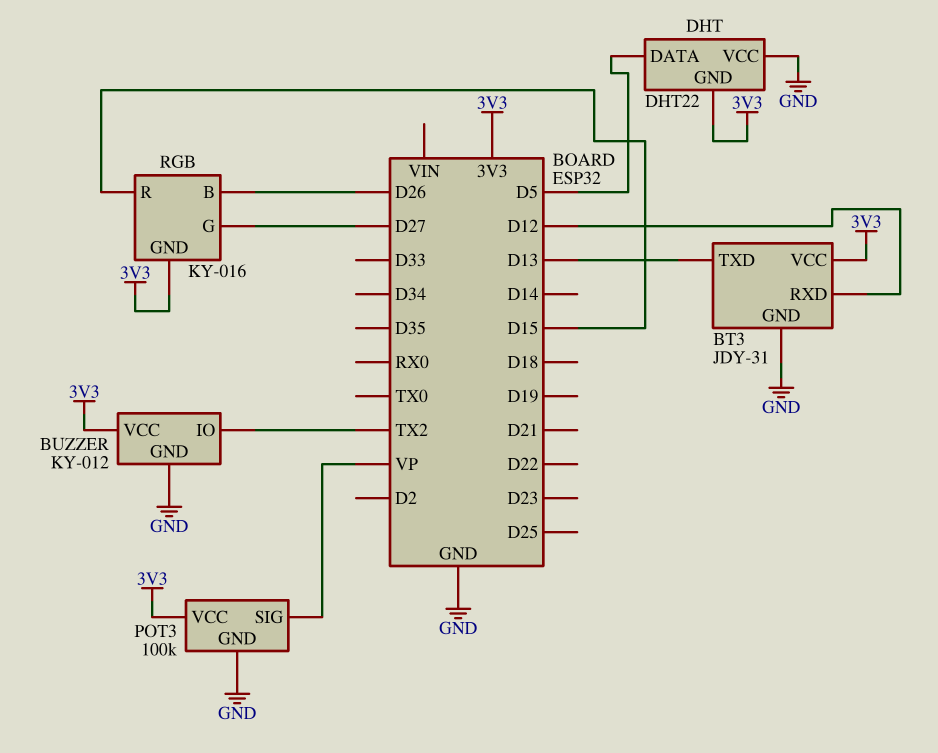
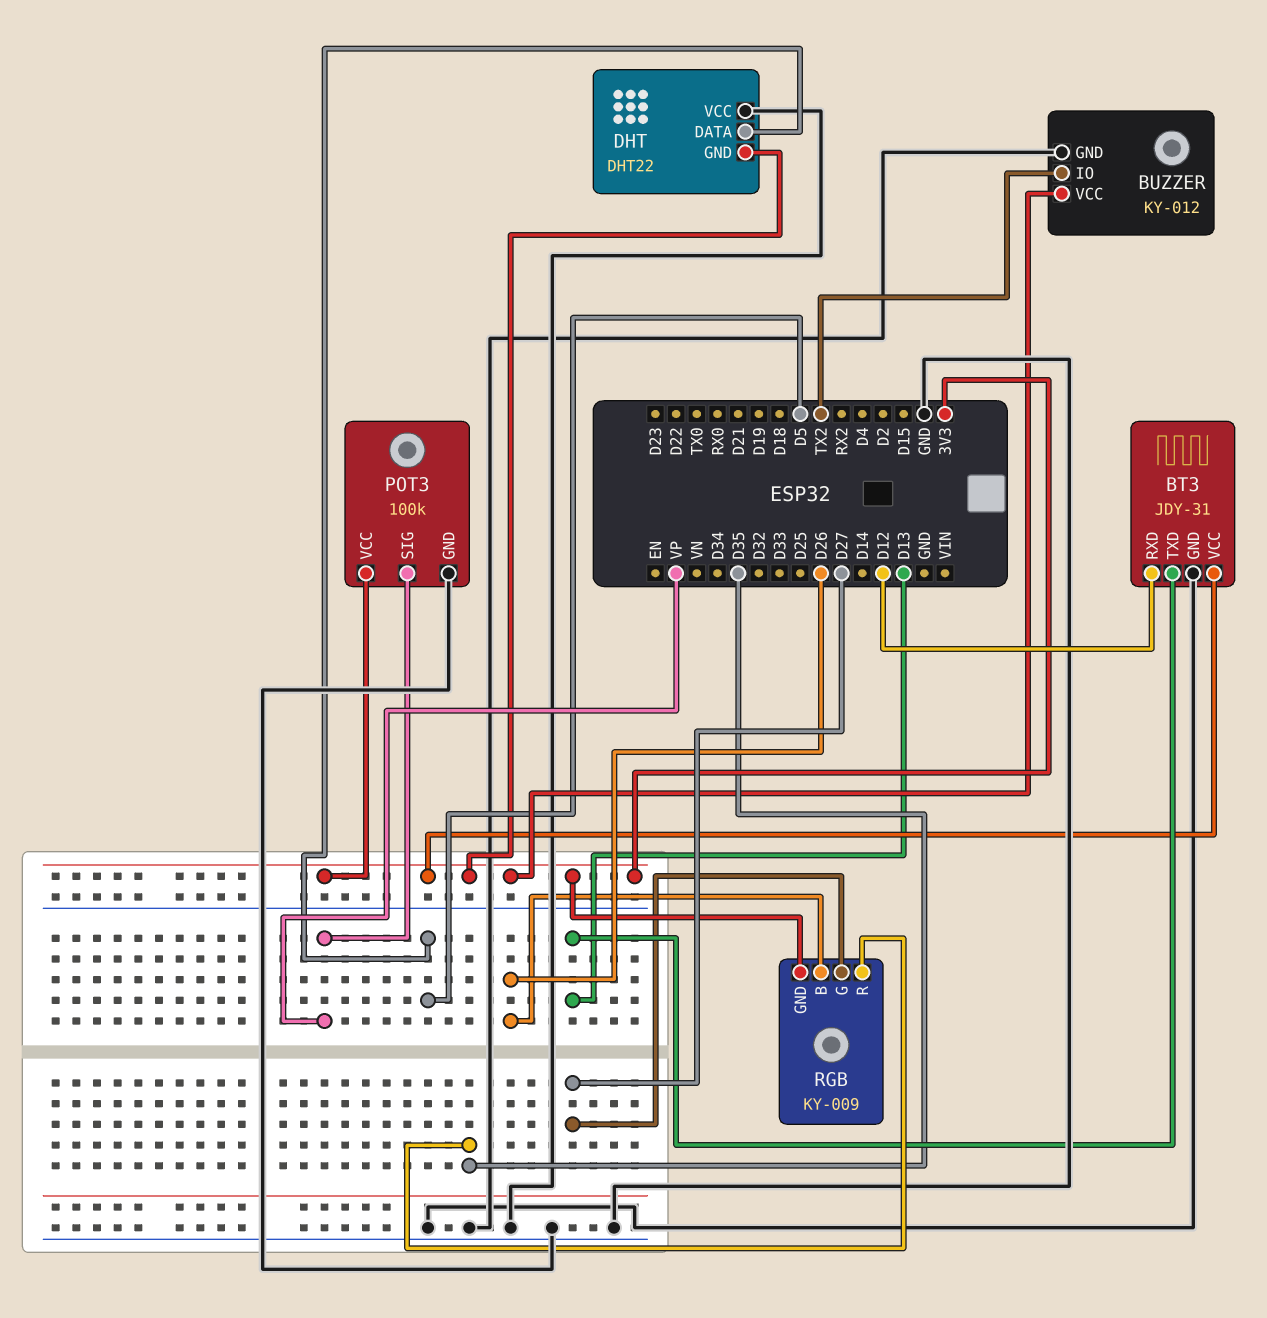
RGB: KY-016 -> KY-009
RGB pin R: D15 -> D35

